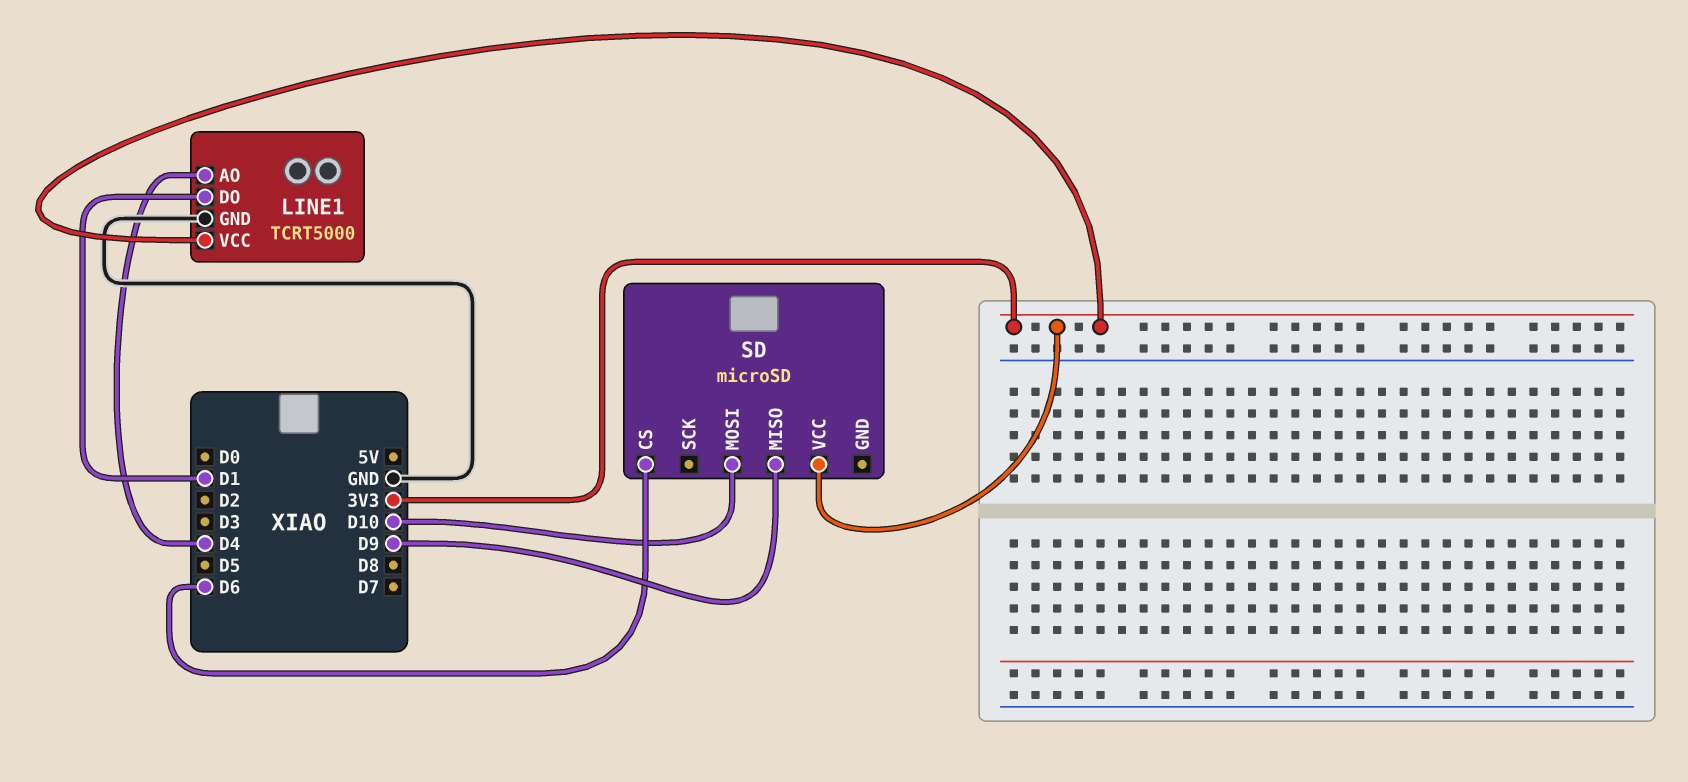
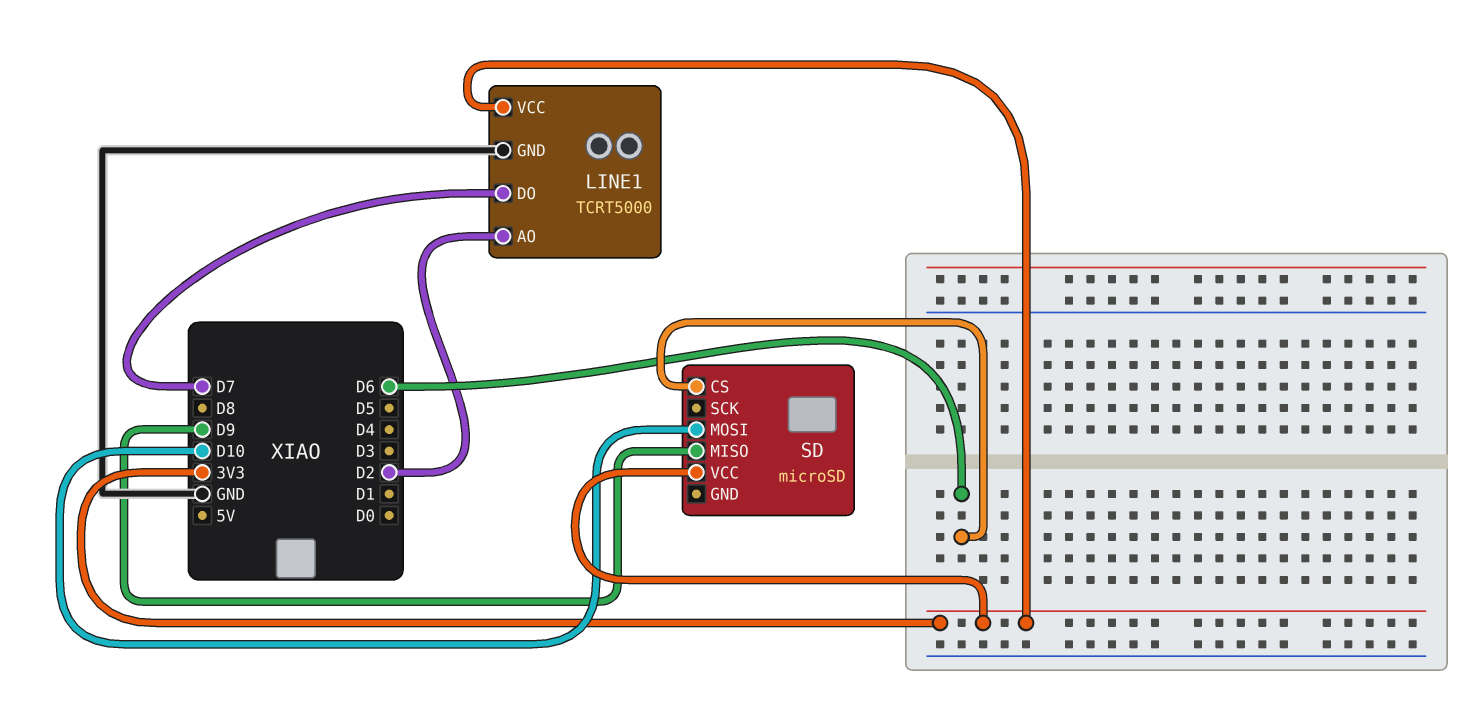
LINE1 pin AO: D4 -> D2
LINE1 pin DO: D1 -> D7

